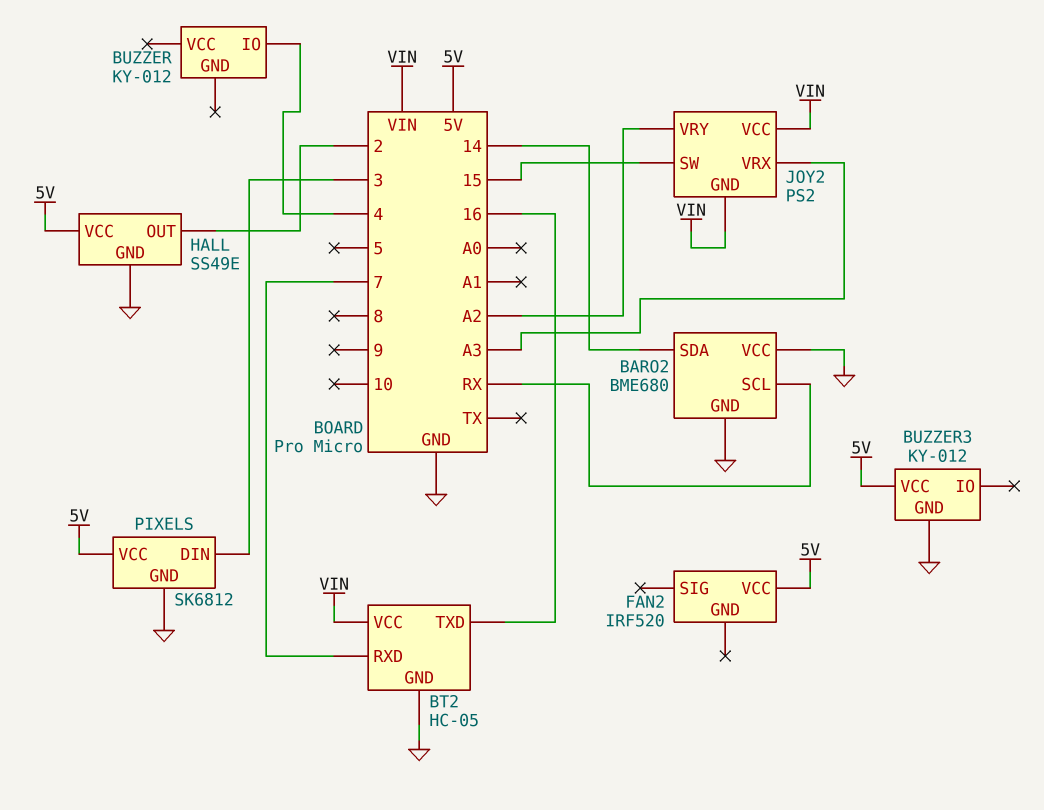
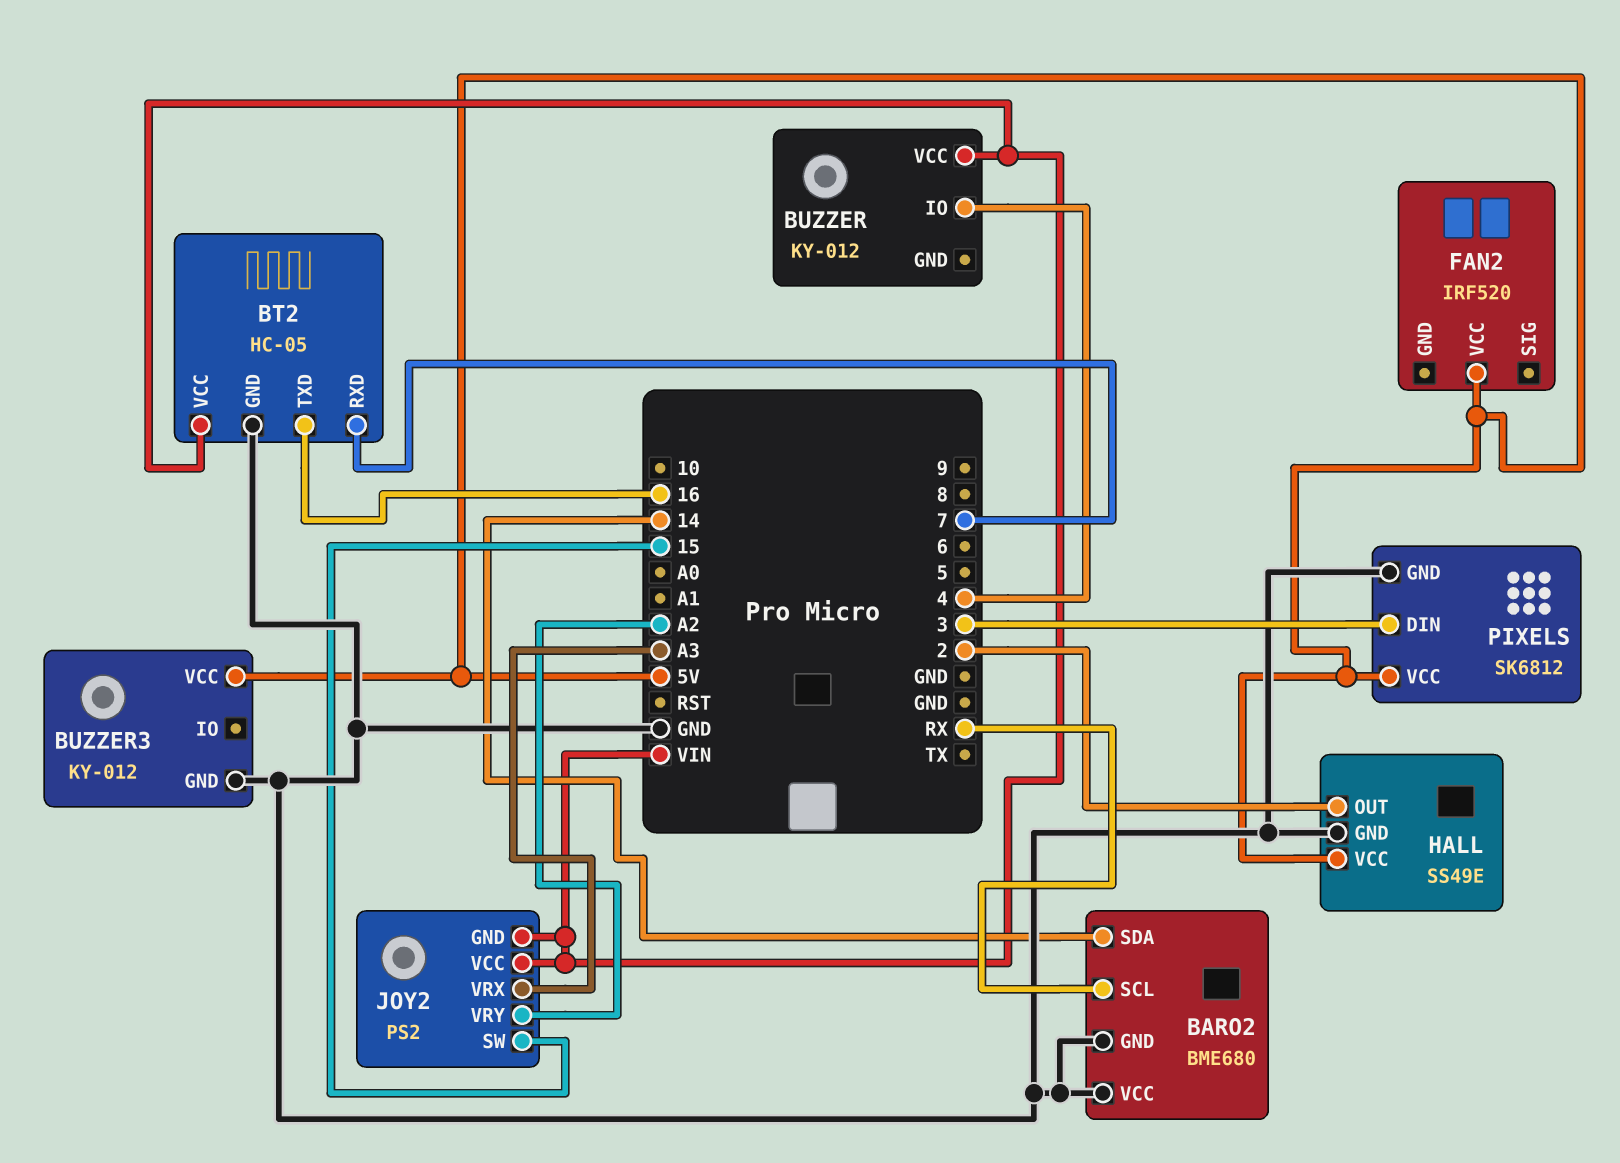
BUZZER pin VCC: none -> VIN

